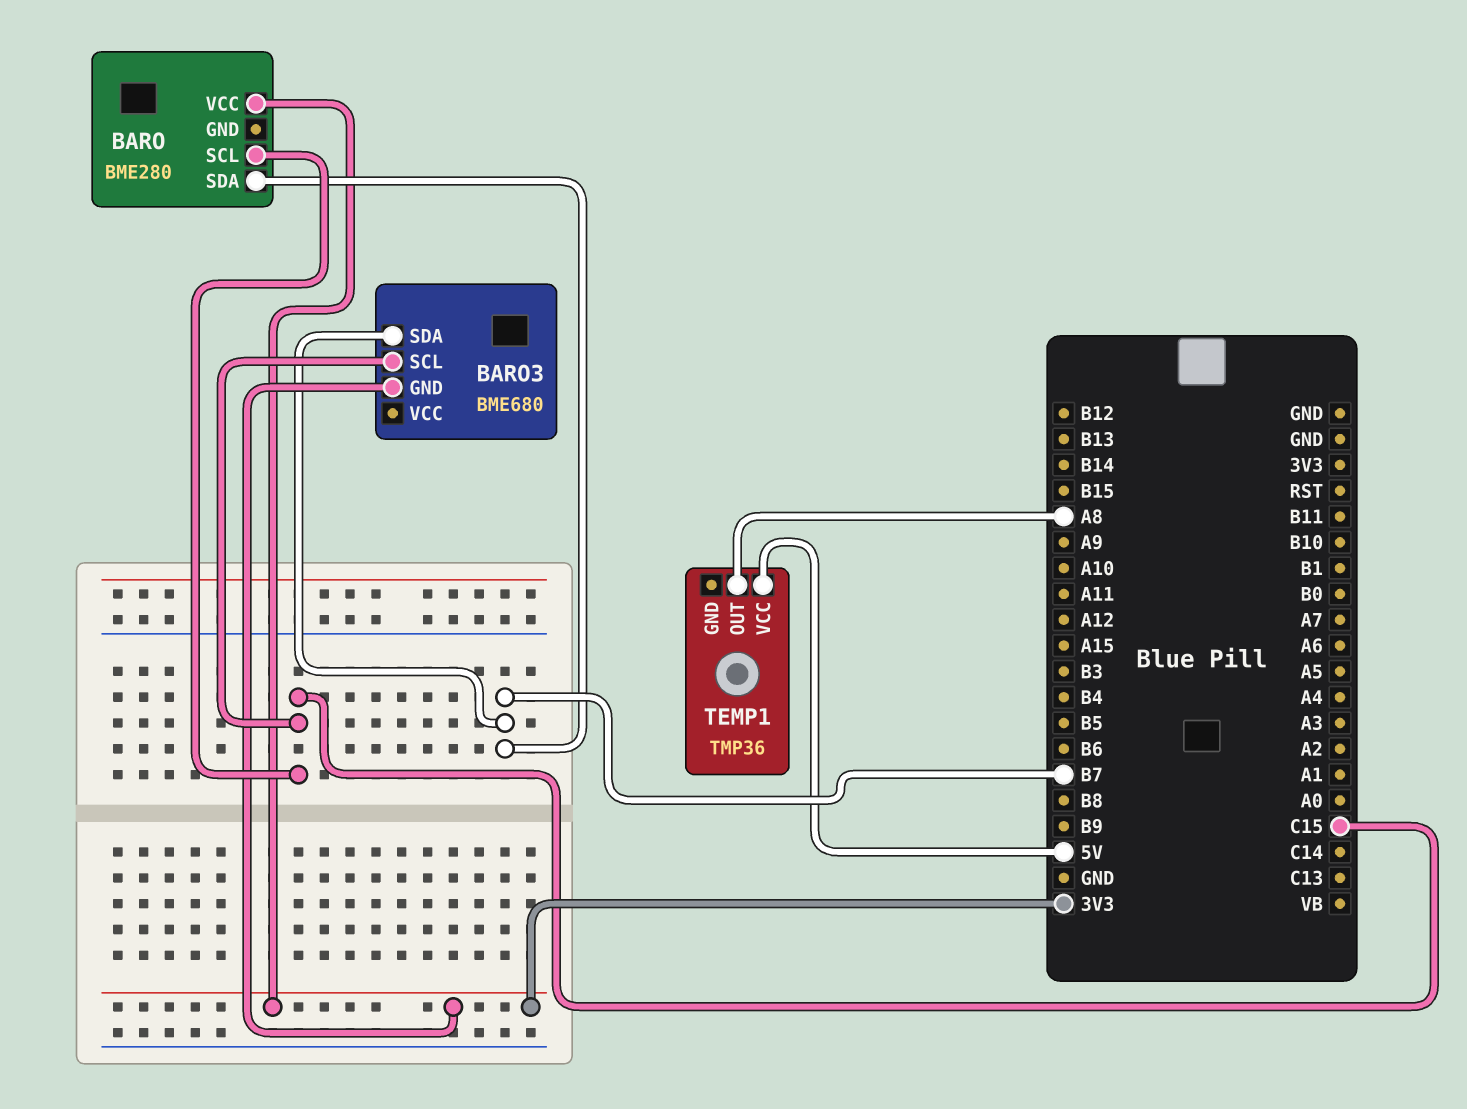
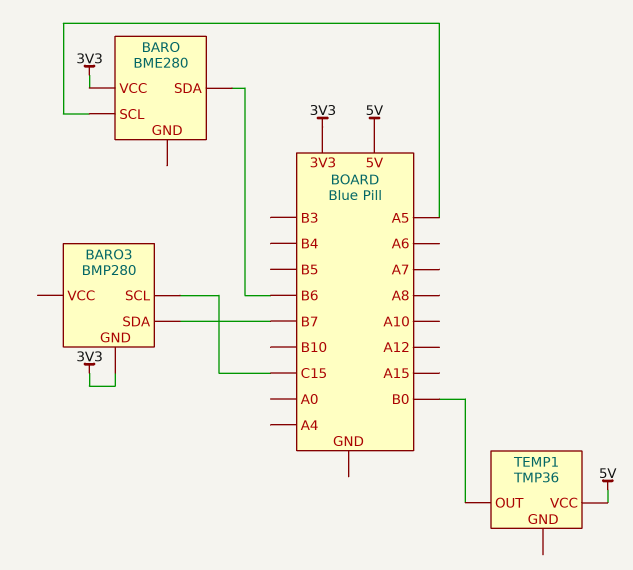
BARO pin SCL: C15 -> A5
BARO pin SDA: B7 -> B6
BARO3: BME680 -> BMP280
TEMP1 pin OUT: A8 -> B0

